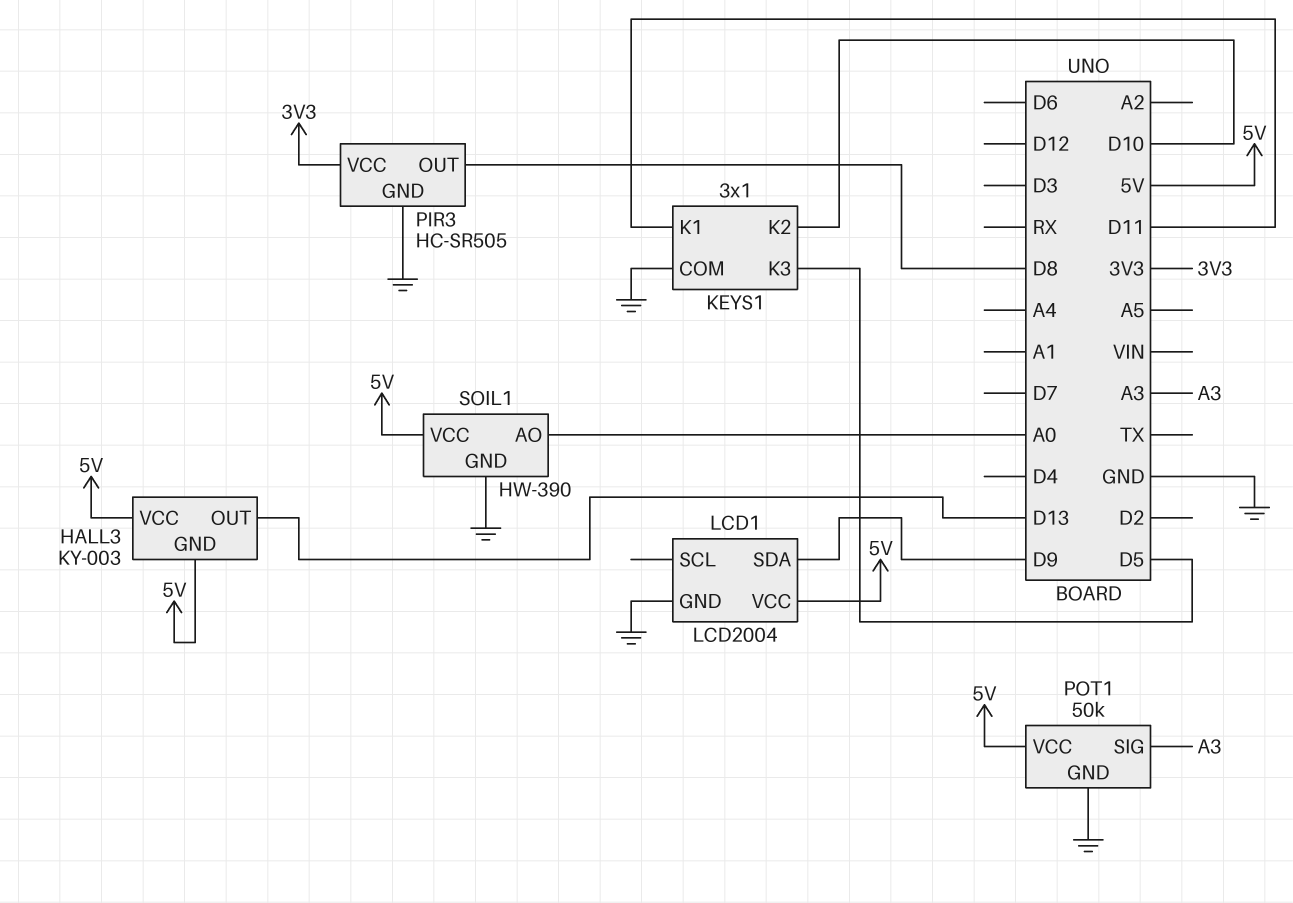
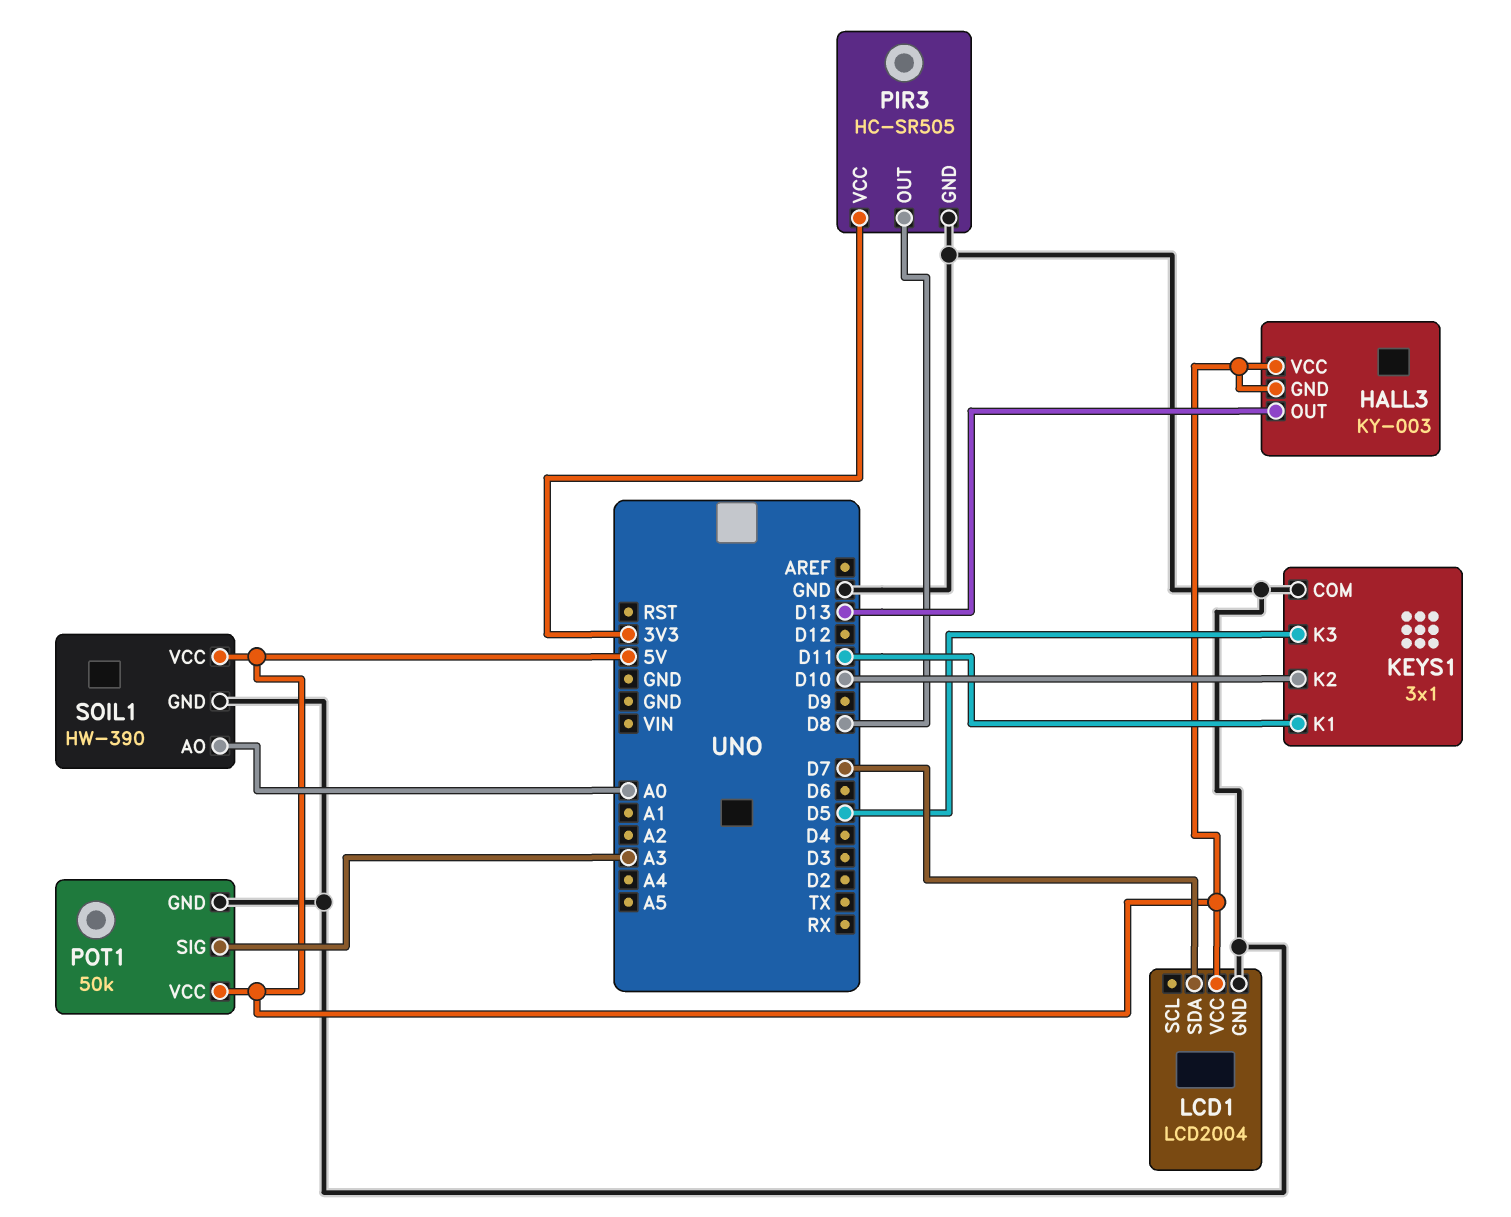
LCD1 pin SDA: D9 -> D7

